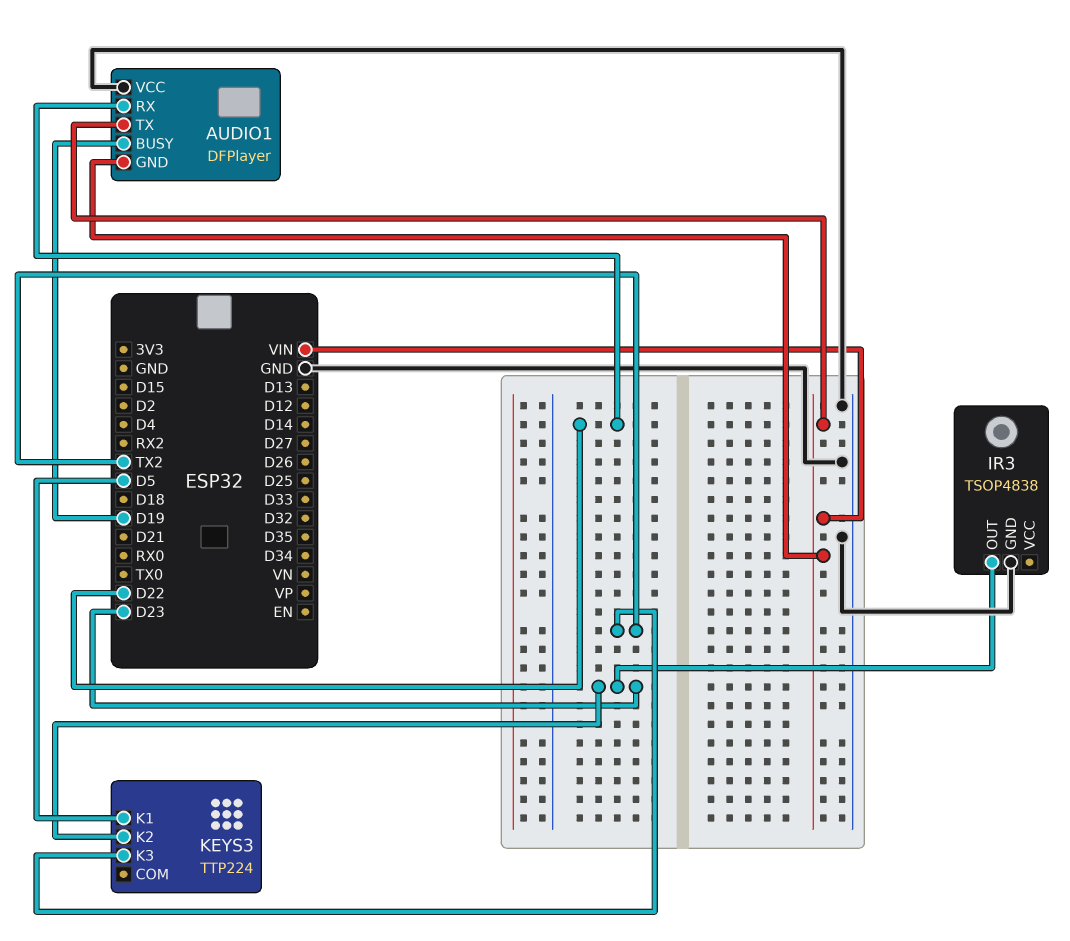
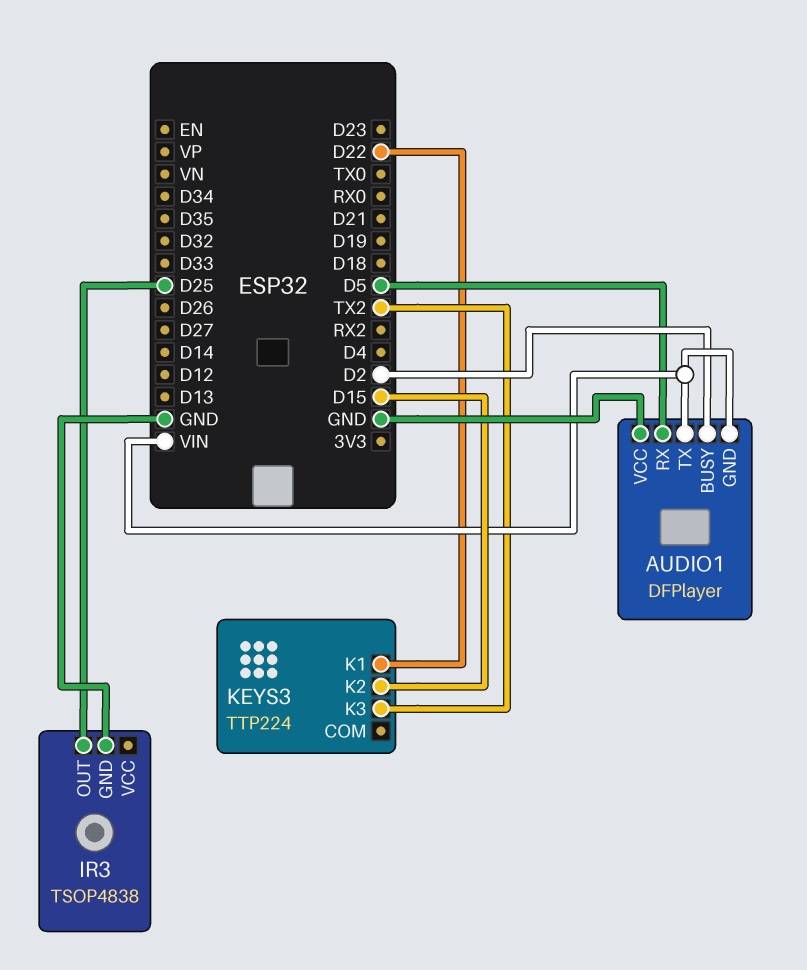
AUDIO1 pin BUSY: D19 -> D2
AUDIO1 pin RX: D22 -> D5
IR3 pin OUT: D23 -> D25
KEYS3 pin K1: D5 -> D22
KEYS3 pin K2: D23 -> D15

